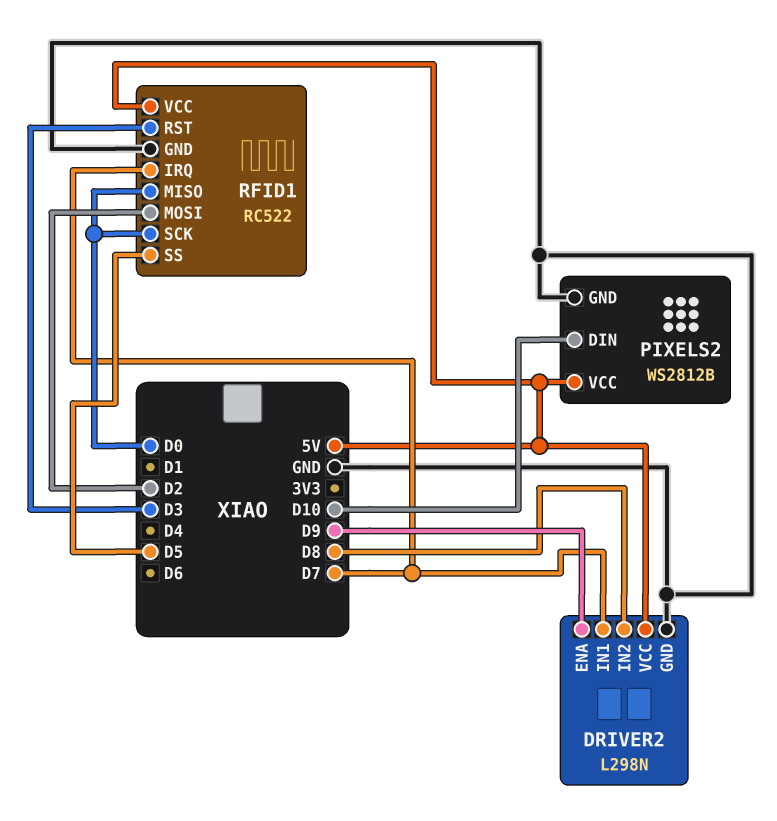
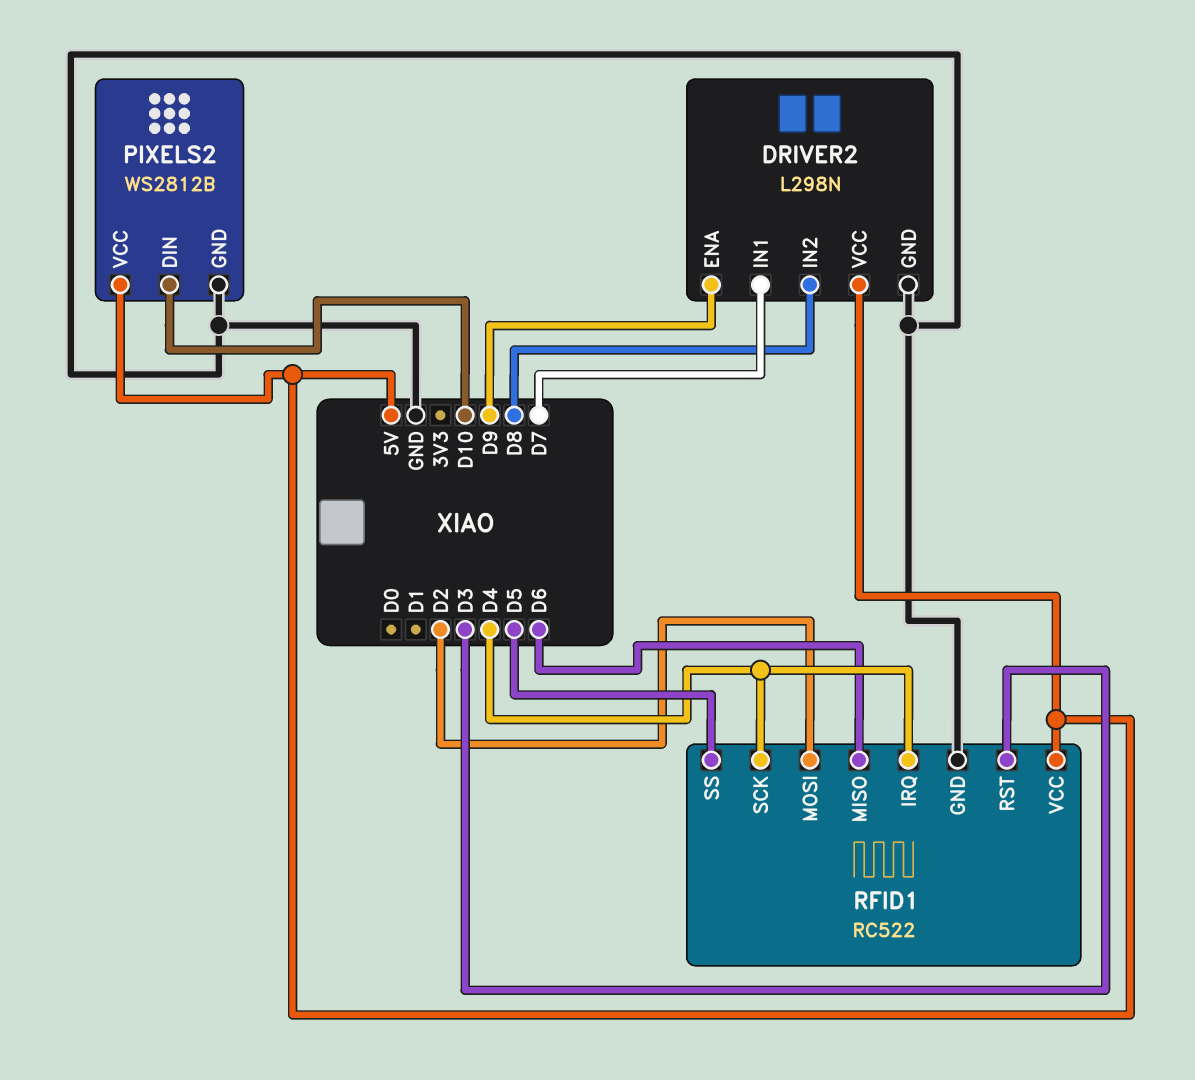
RFID1 pin IRQ: D7 -> D4
RFID1 pin MISO: D0 -> D6
RFID1 pin SCK: D0 -> D4

